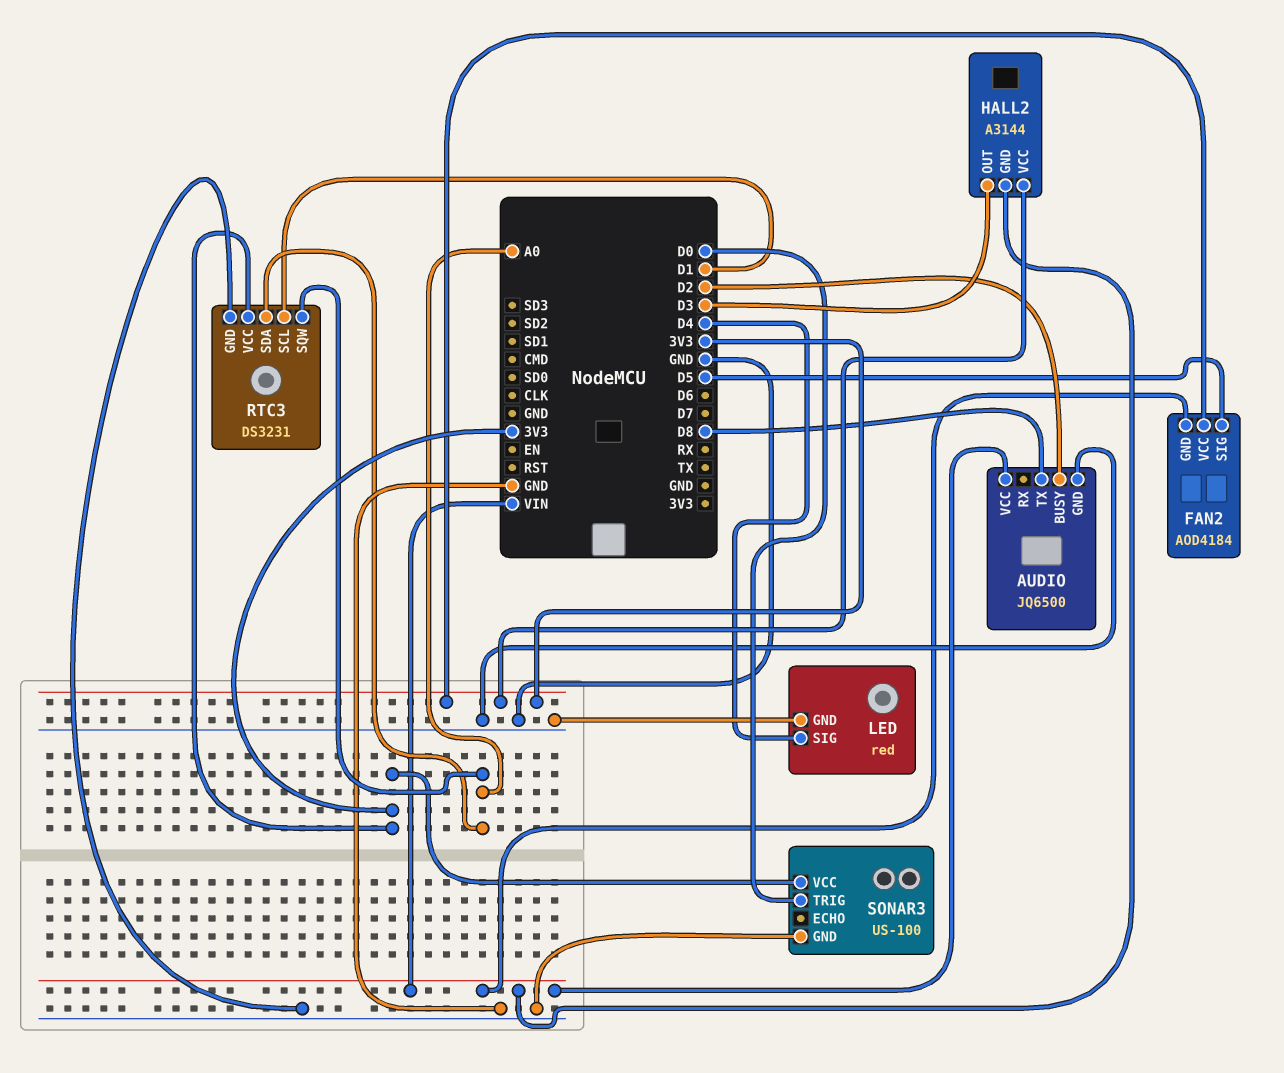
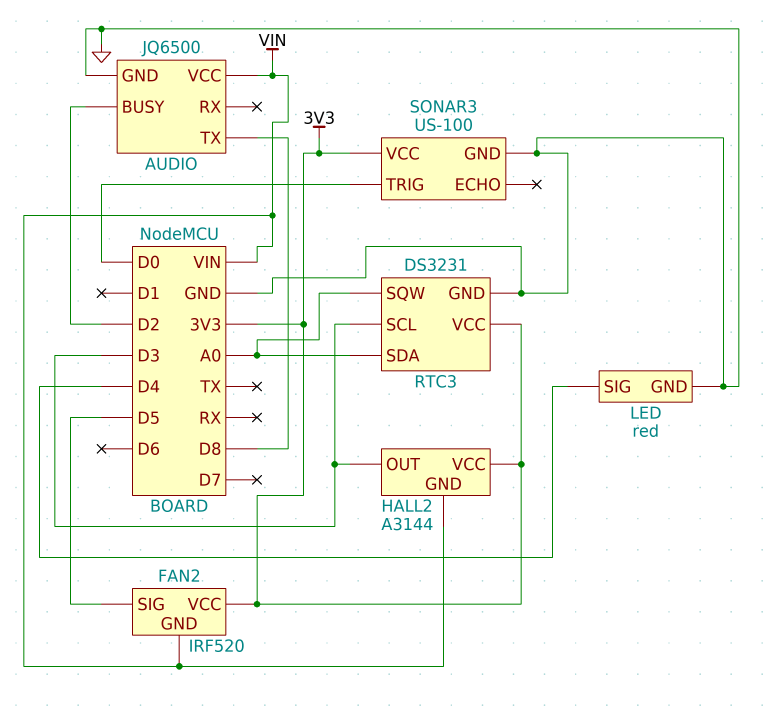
FAN2: AOD4184 -> IRF520
RTC3 pin SCL: D1 -> D3

